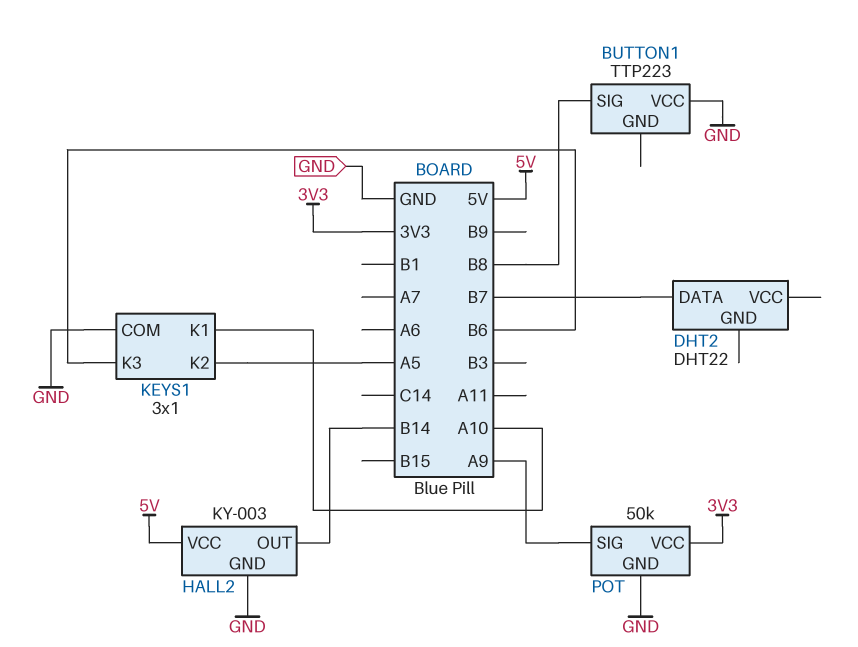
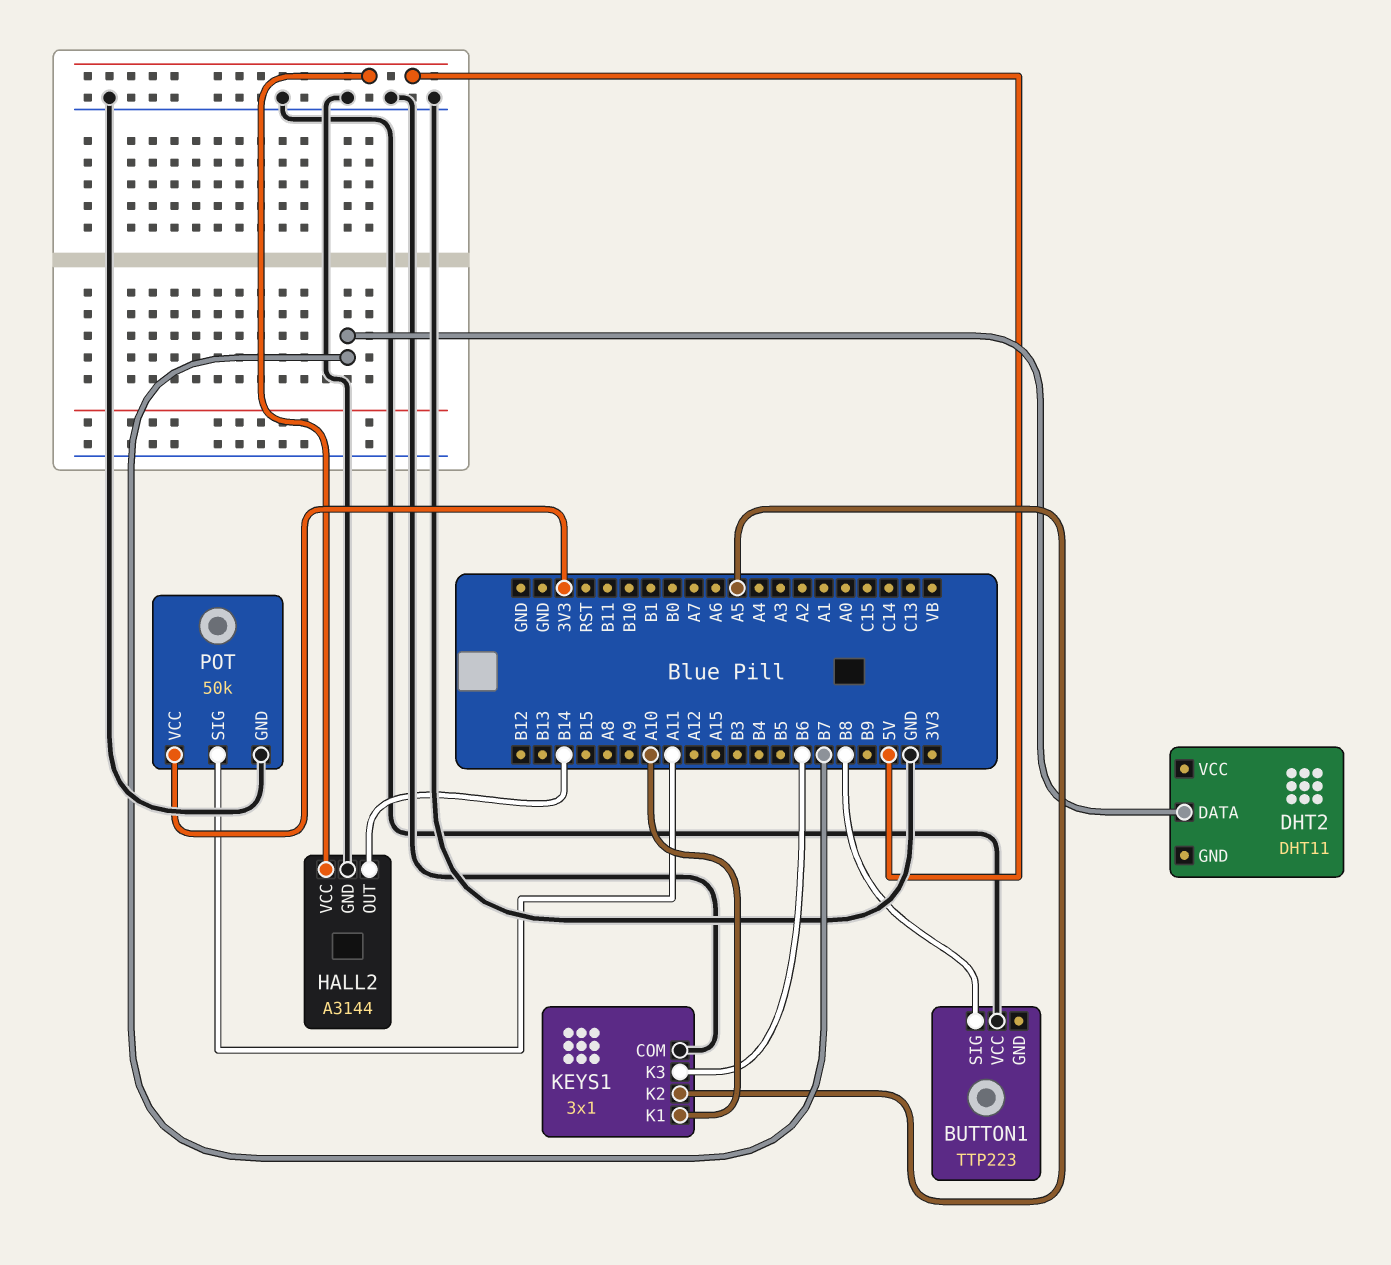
DHT2: DHT22 -> DHT11
HALL2: KY-003 -> A3144
POT pin SIG: A9 -> A11

